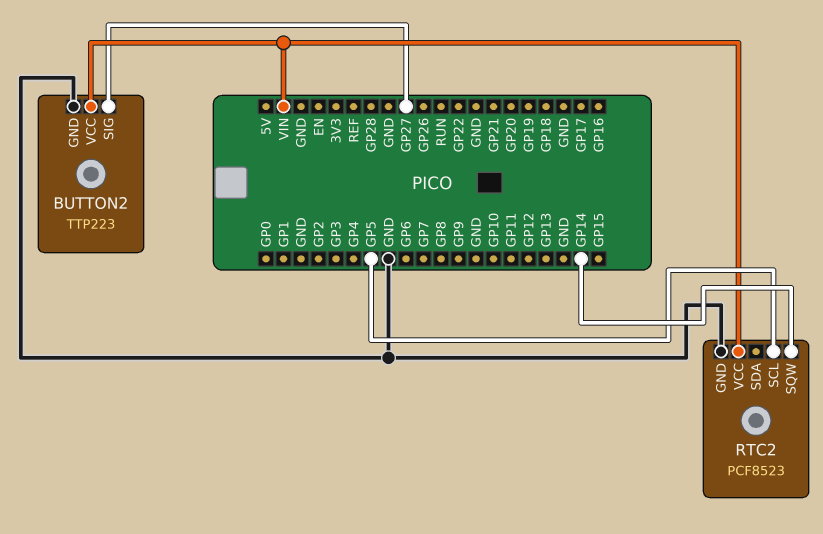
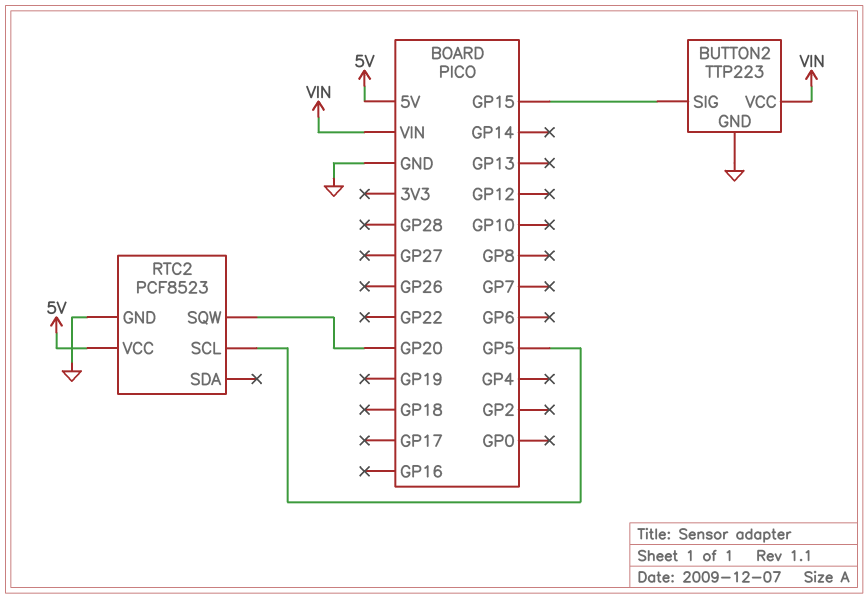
BUTTON2 pin SIG: GP27 -> GP15
RTC2 pin SQW: GP14 -> GP20
RTC2 pin VCC: VIN -> 5V

